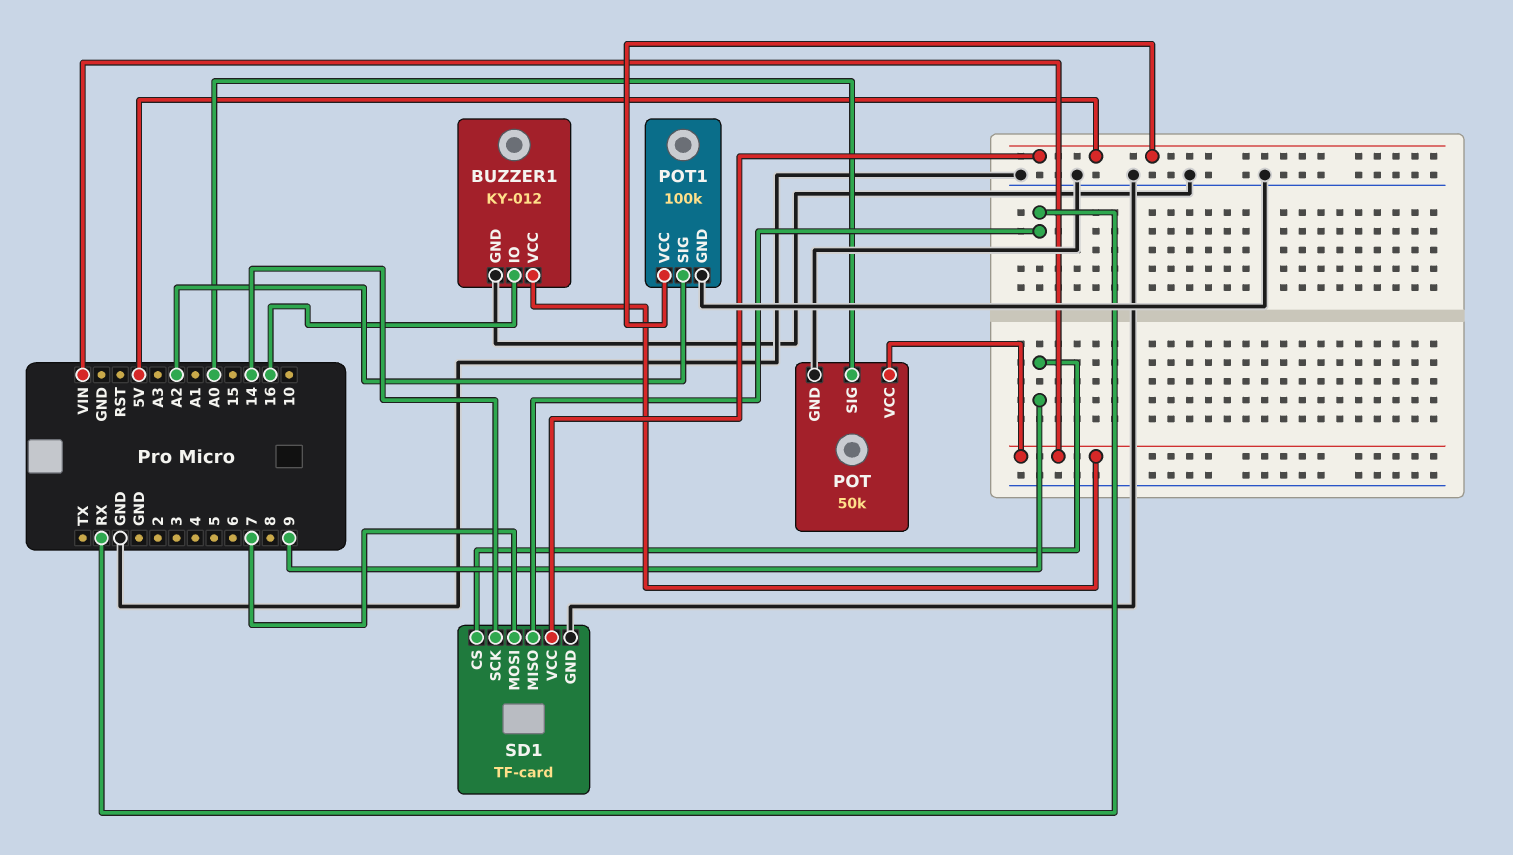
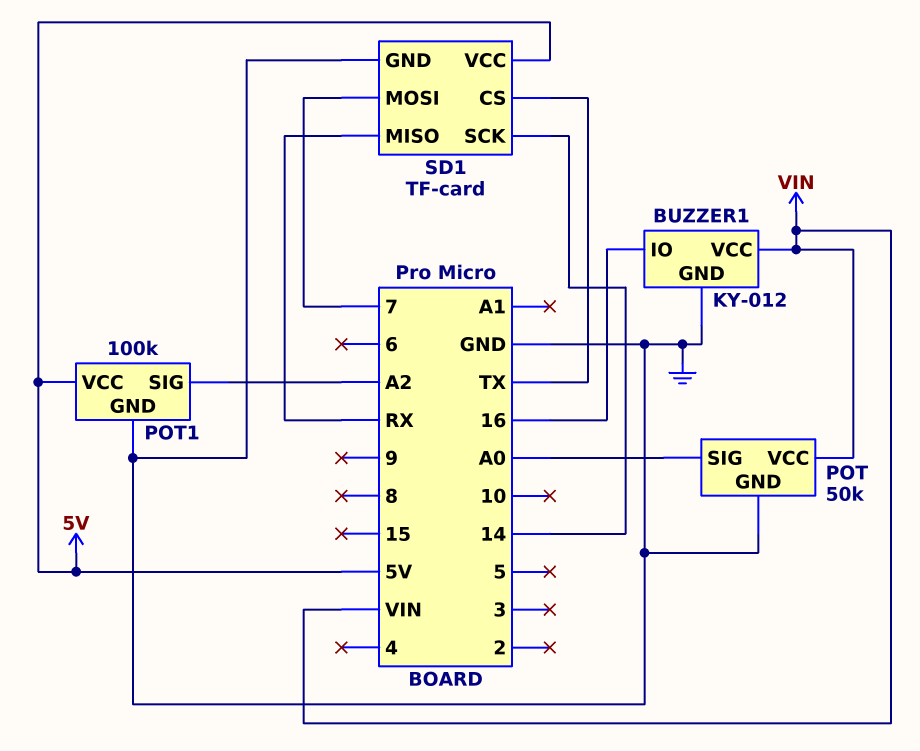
SD1 pin CS: 9 -> TX

